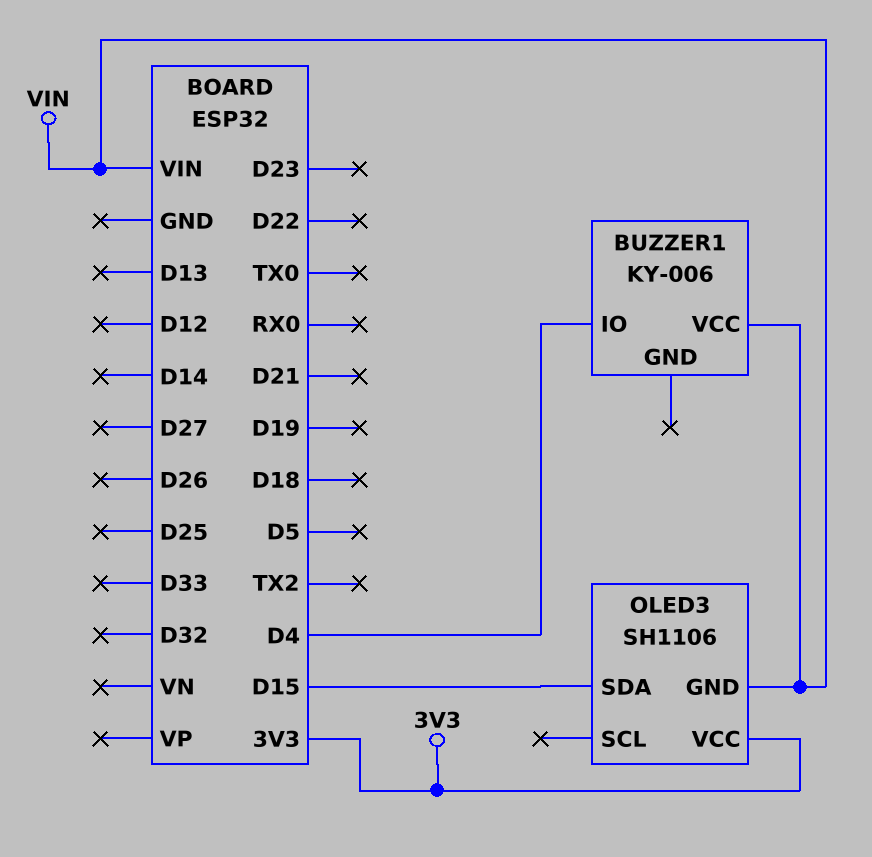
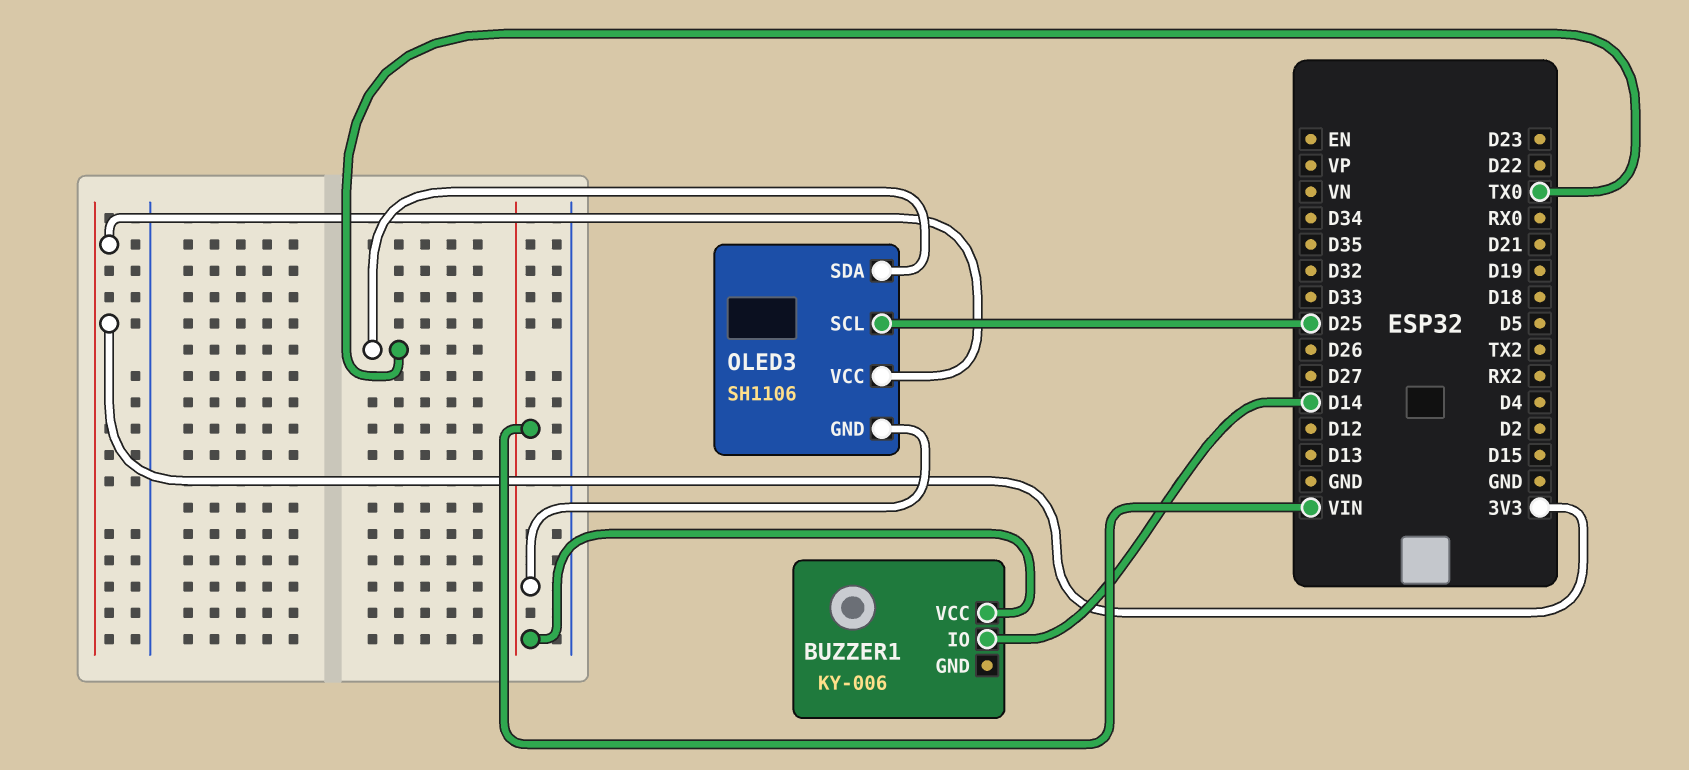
BUZZER1 pin IO: D4 -> D14
OLED3 pin SCL: none -> D25
OLED3 pin SDA: D15 -> TX0

